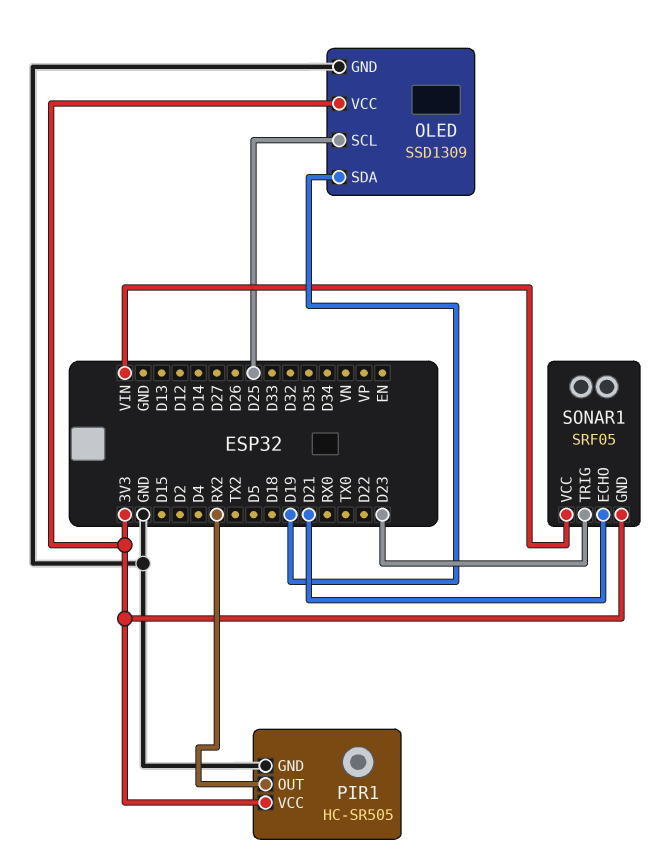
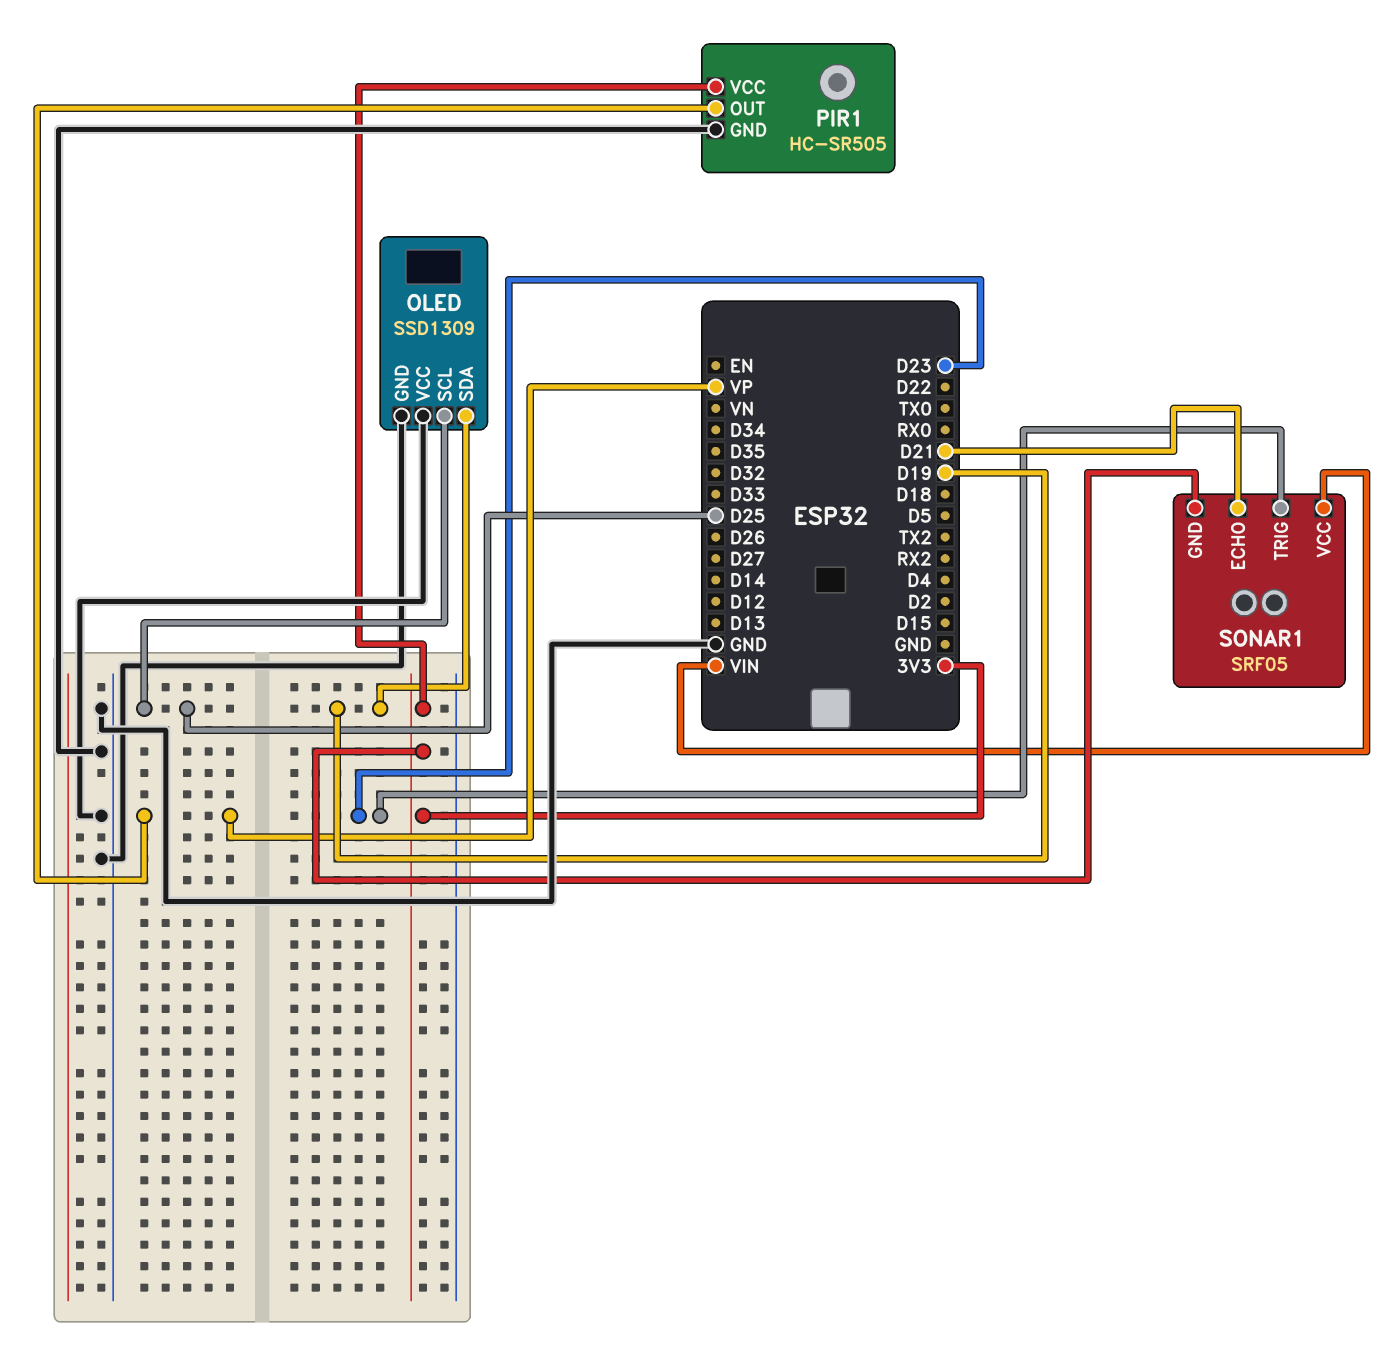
OLED pin VCC: 3V3 -> GND
PIR1 pin OUT: RX2 -> VP

